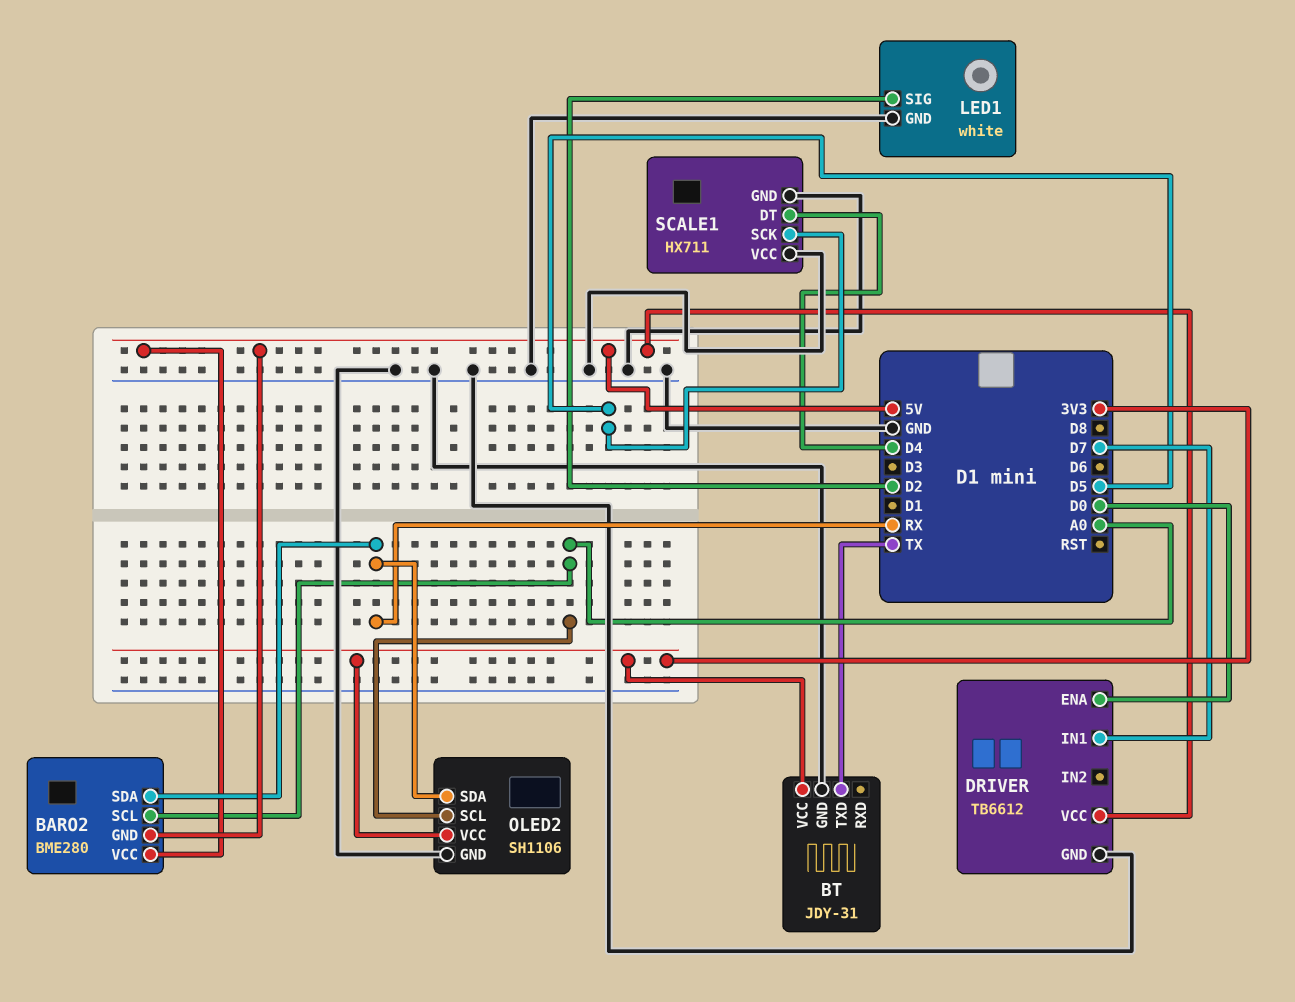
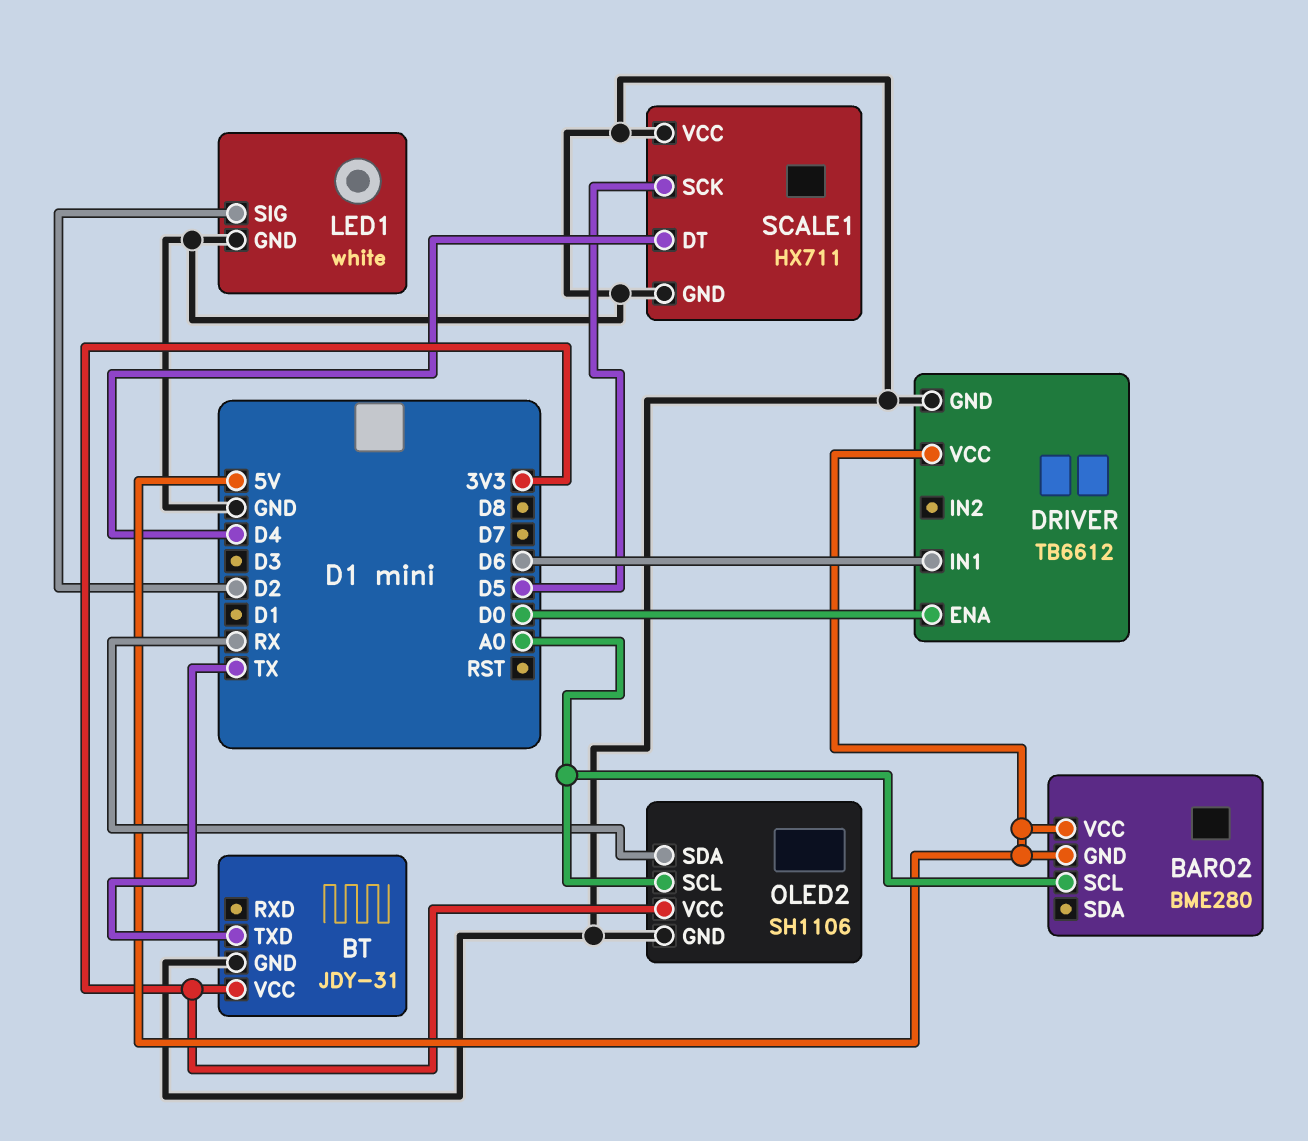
BARO2 pin SDA: RX -> none
DRIVER pin IN1: D7 -> D6

